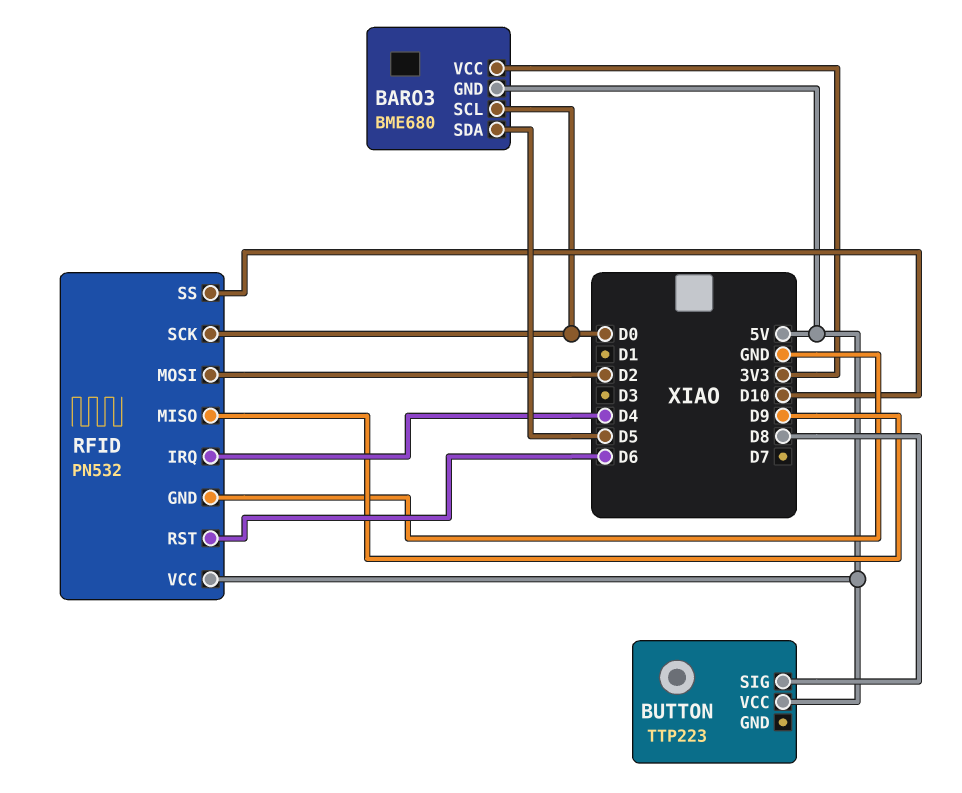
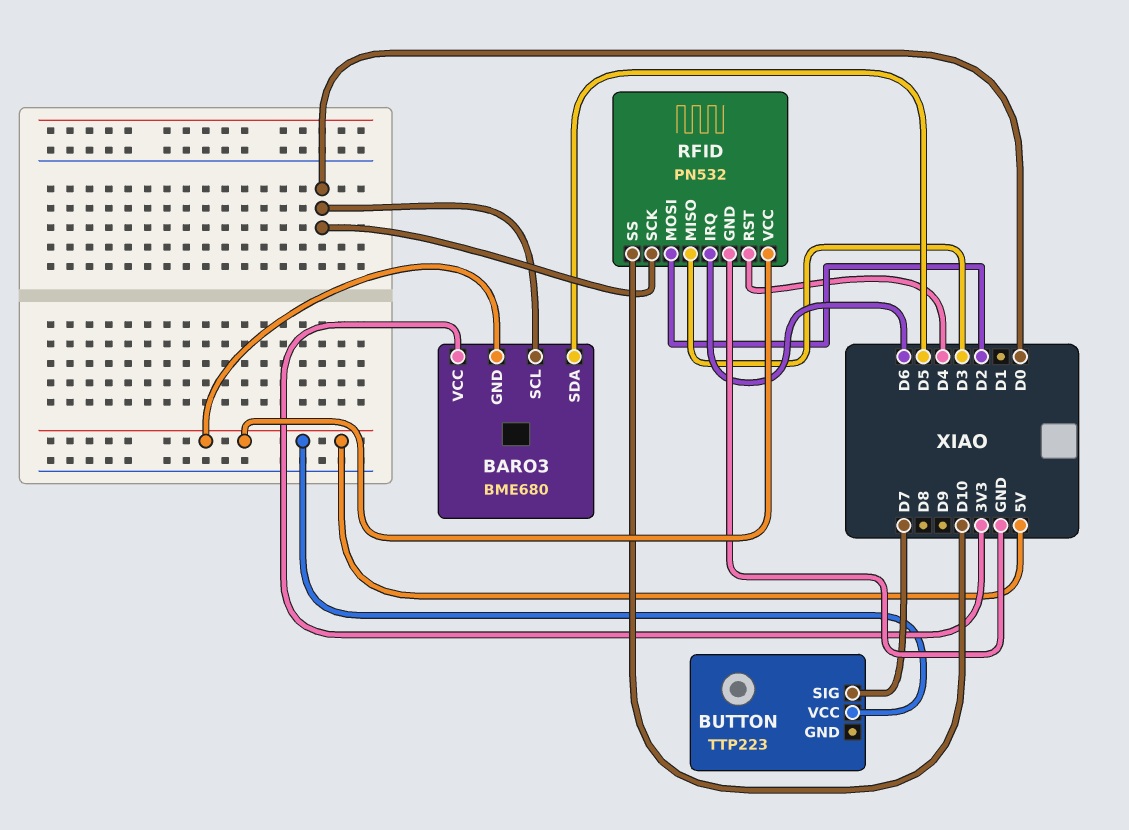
BUTTON pin SIG: D8 -> D7
RFID pin IRQ: D4 -> D6
RFID pin MISO: D9 -> D3
RFID pin RST: D6 -> D4

